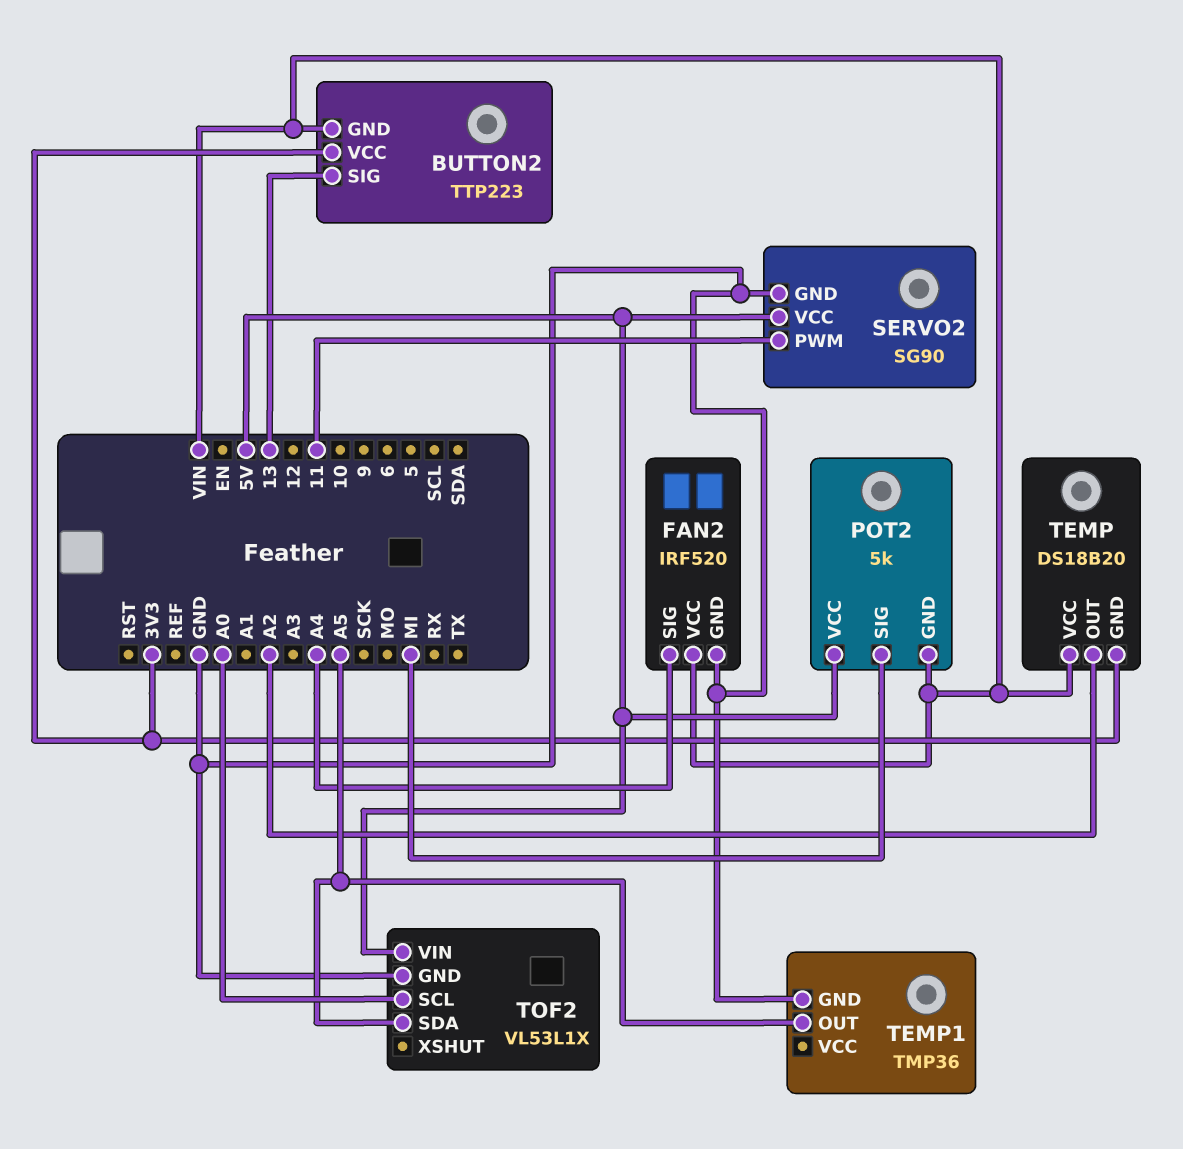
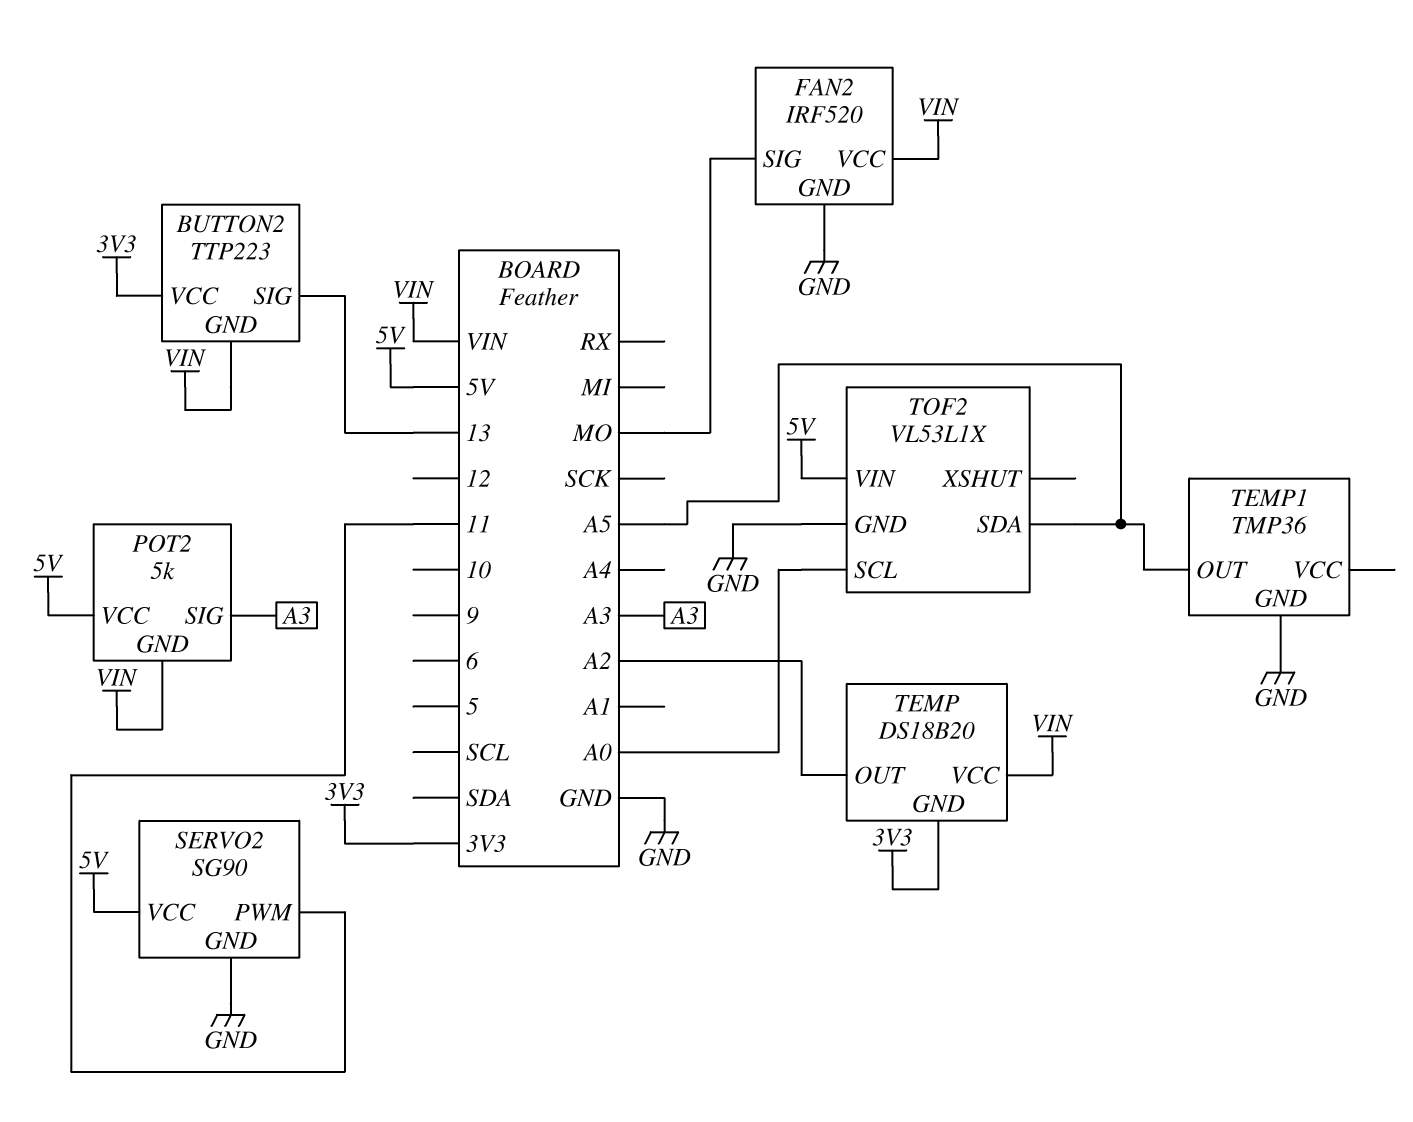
FAN2 pin SIG: A4 -> MO
POT2 pin SIG: MI -> A3

